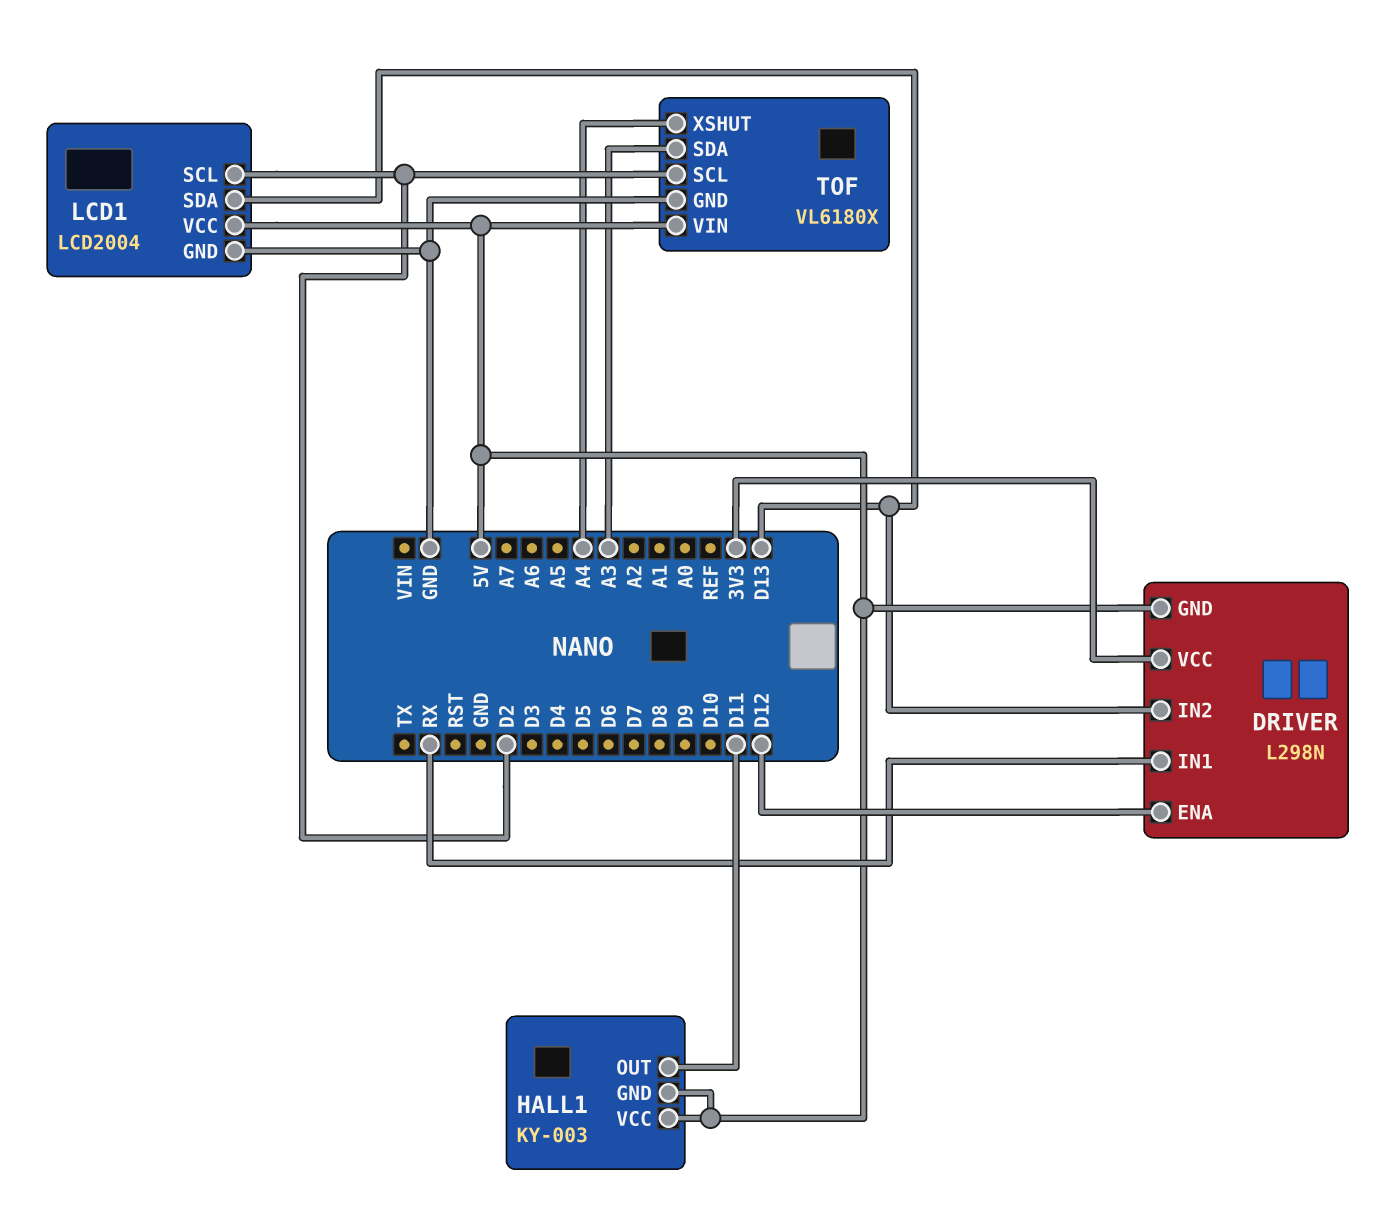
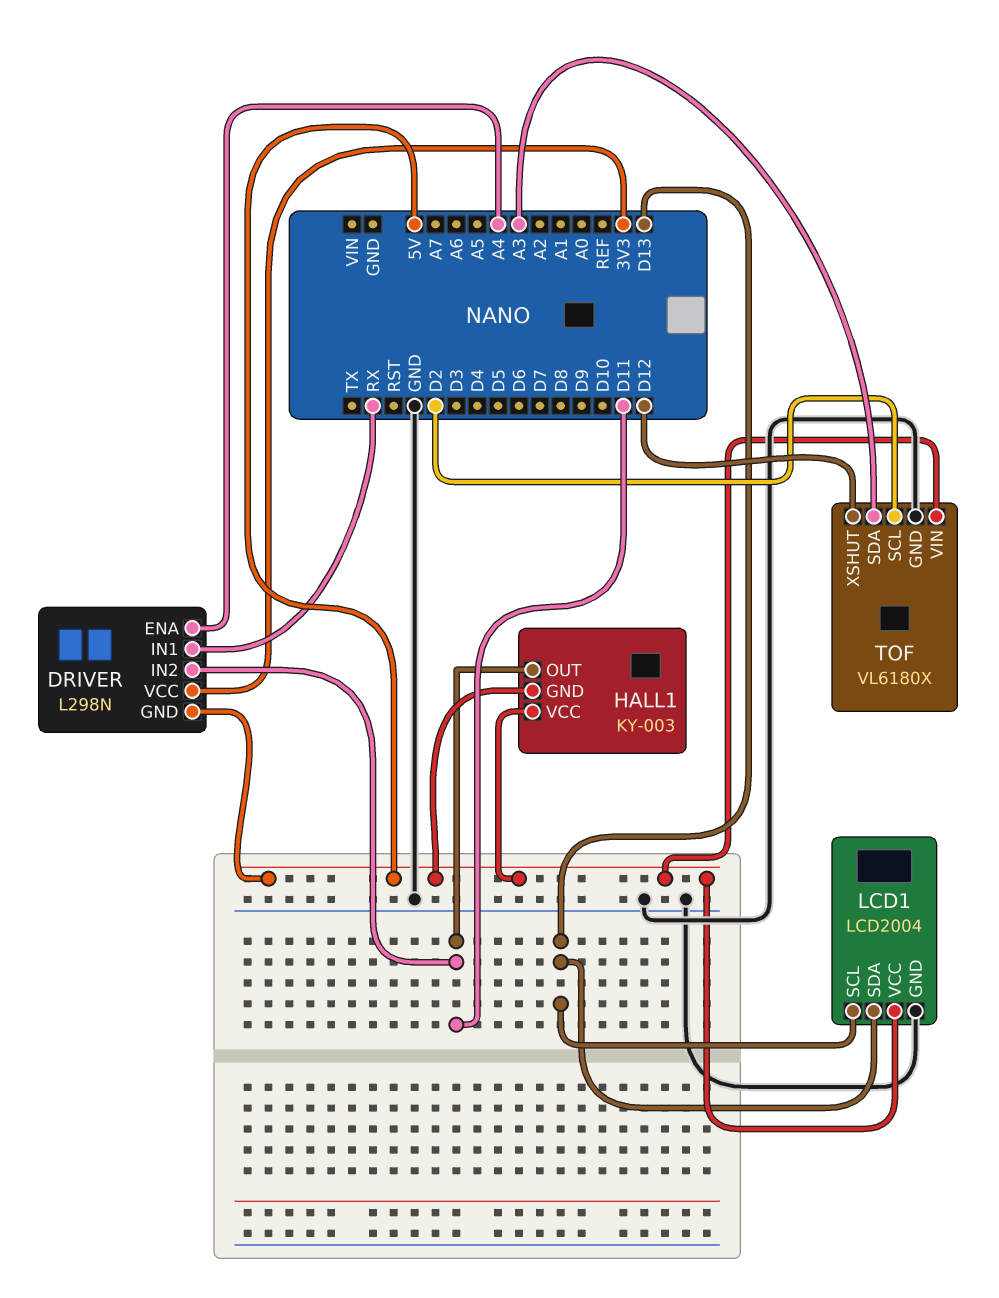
DRIVER pin ENA: D12 -> A4
DRIVER pin IN2: D13 -> D11
LCD1 pin SCL: D2 -> D13
TOF pin XSHUT: A4 -> D12

